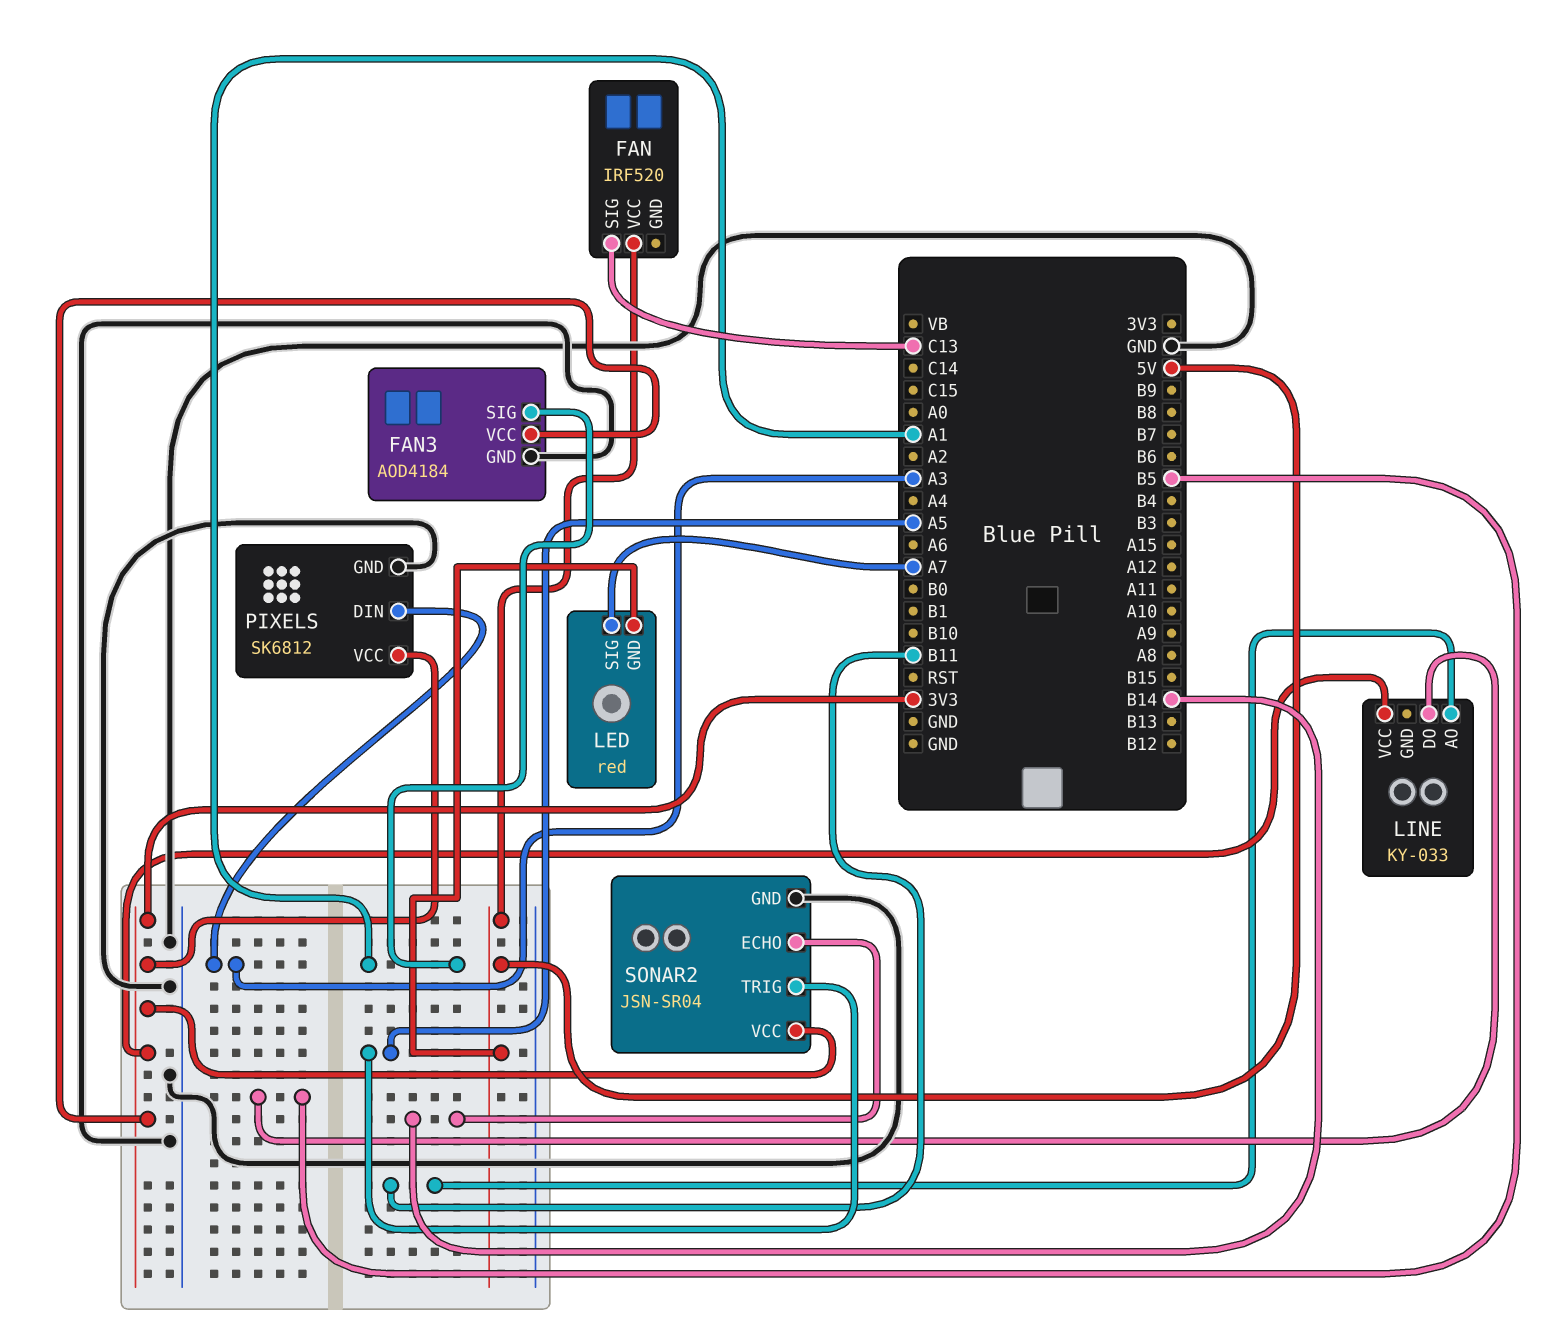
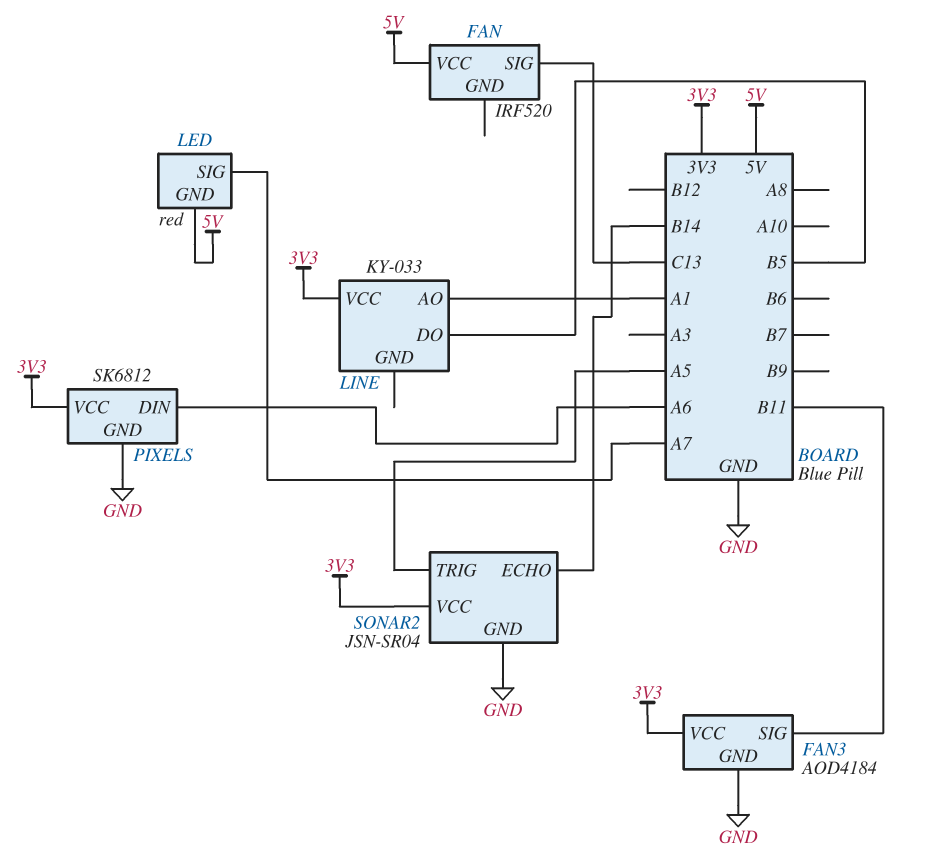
FAN3 pin SIG: A1 -> B11
LINE pin AO: B11 -> A1
PIXELS pin DIN: A3 -> A6

